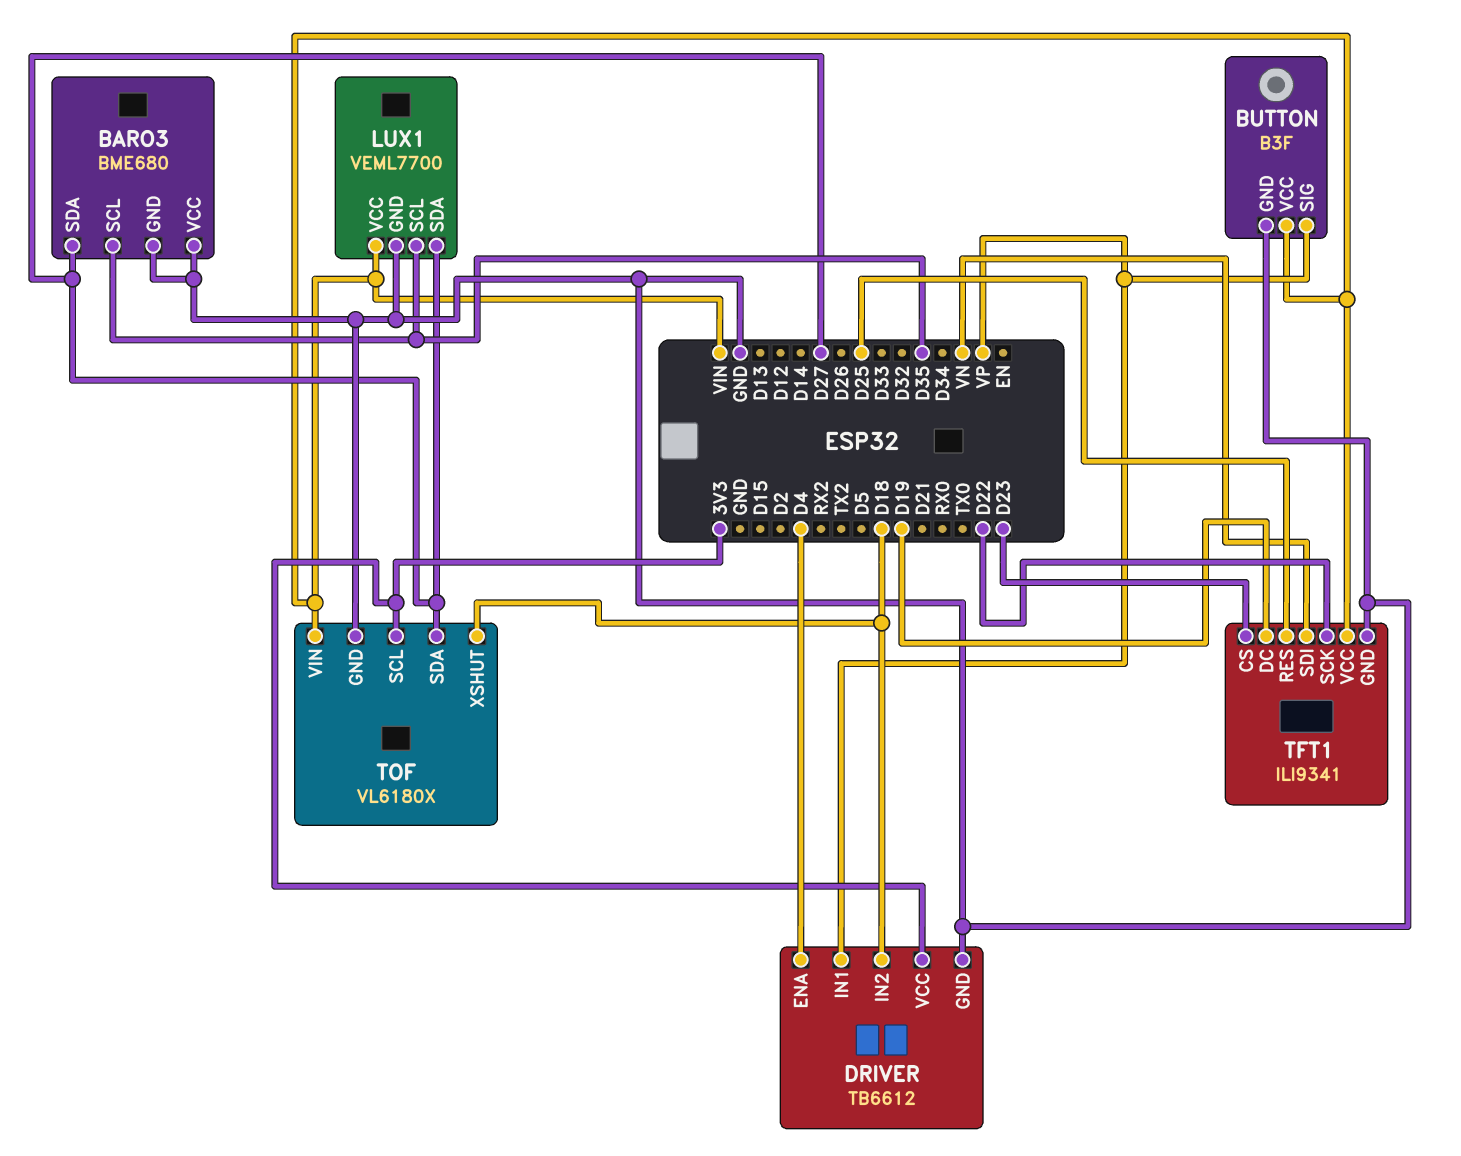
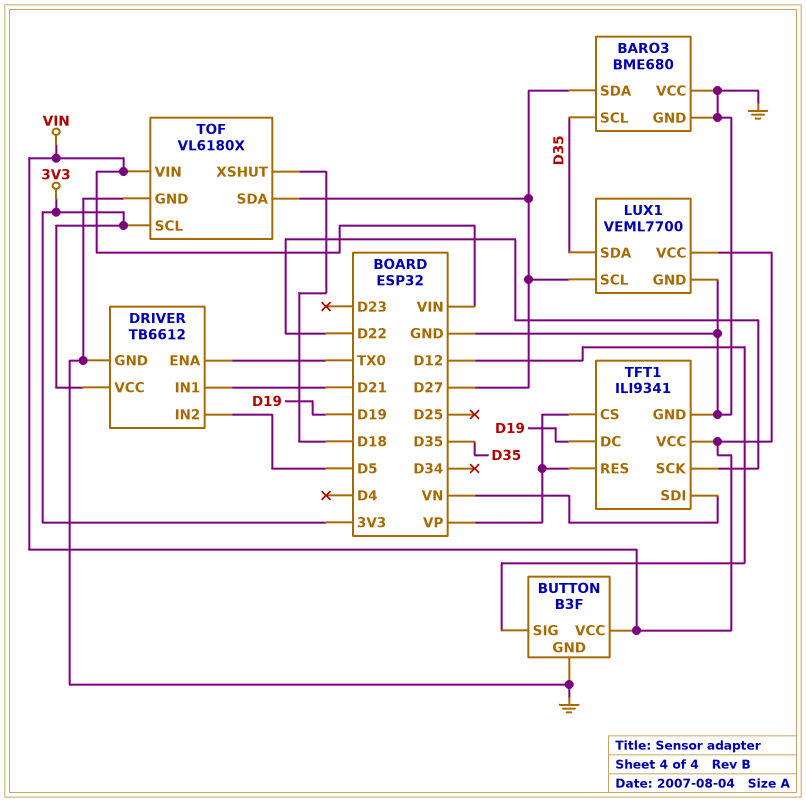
BUTTON pin SIG: VP -> D12
DRIVER pin ENA: D4 -> TX0
DRIVER pin IN1: VP -> D21
DRIVER pin IN2: D18 -> D5
LUX1 pin SCL: D35 -> D27
LUX1 pin SDA: D27 -> D35
TFT1 pin CS: D23 -> VP
TFT1 pin RES: D25 -> VP

